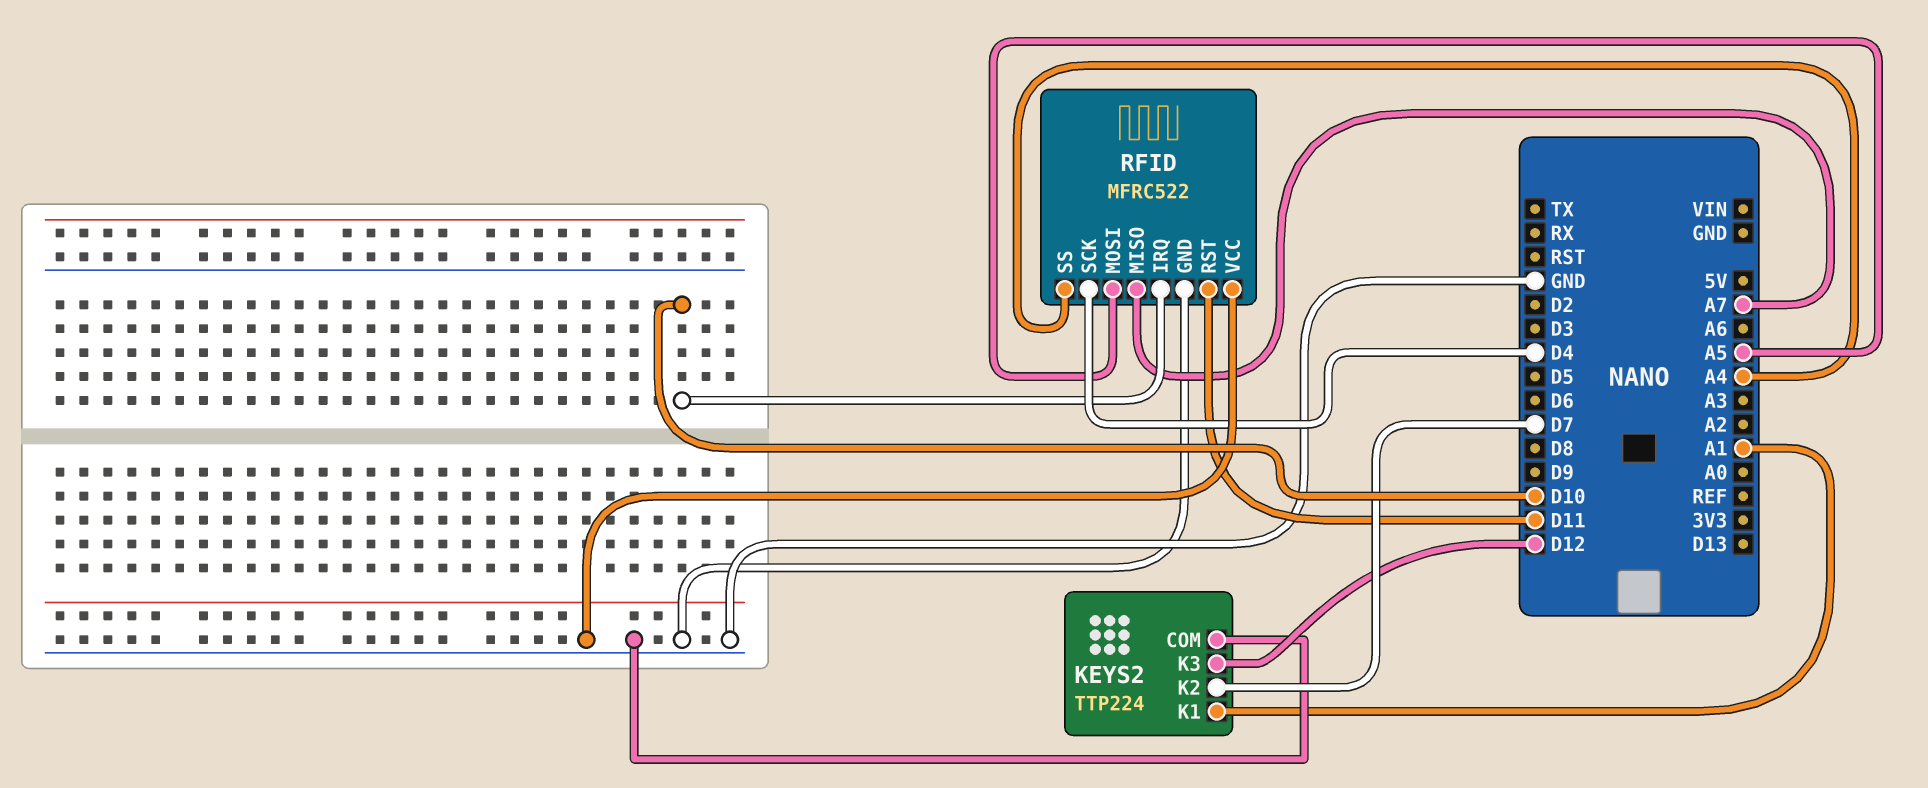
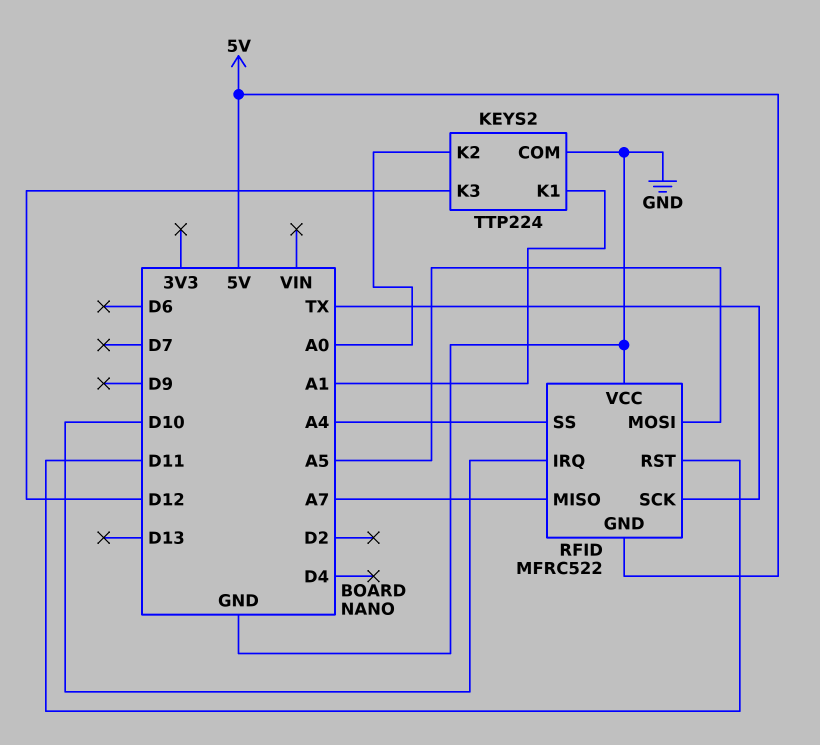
KEYS2 pin K2: D7 -> A0
RFID pin GND: GND -> 5V
RFID pin SCK: D4 -> TX

